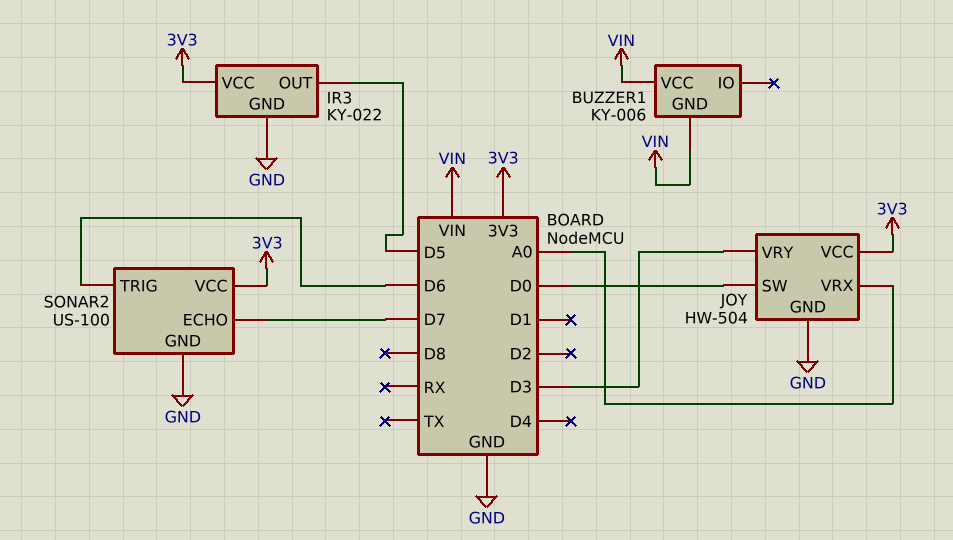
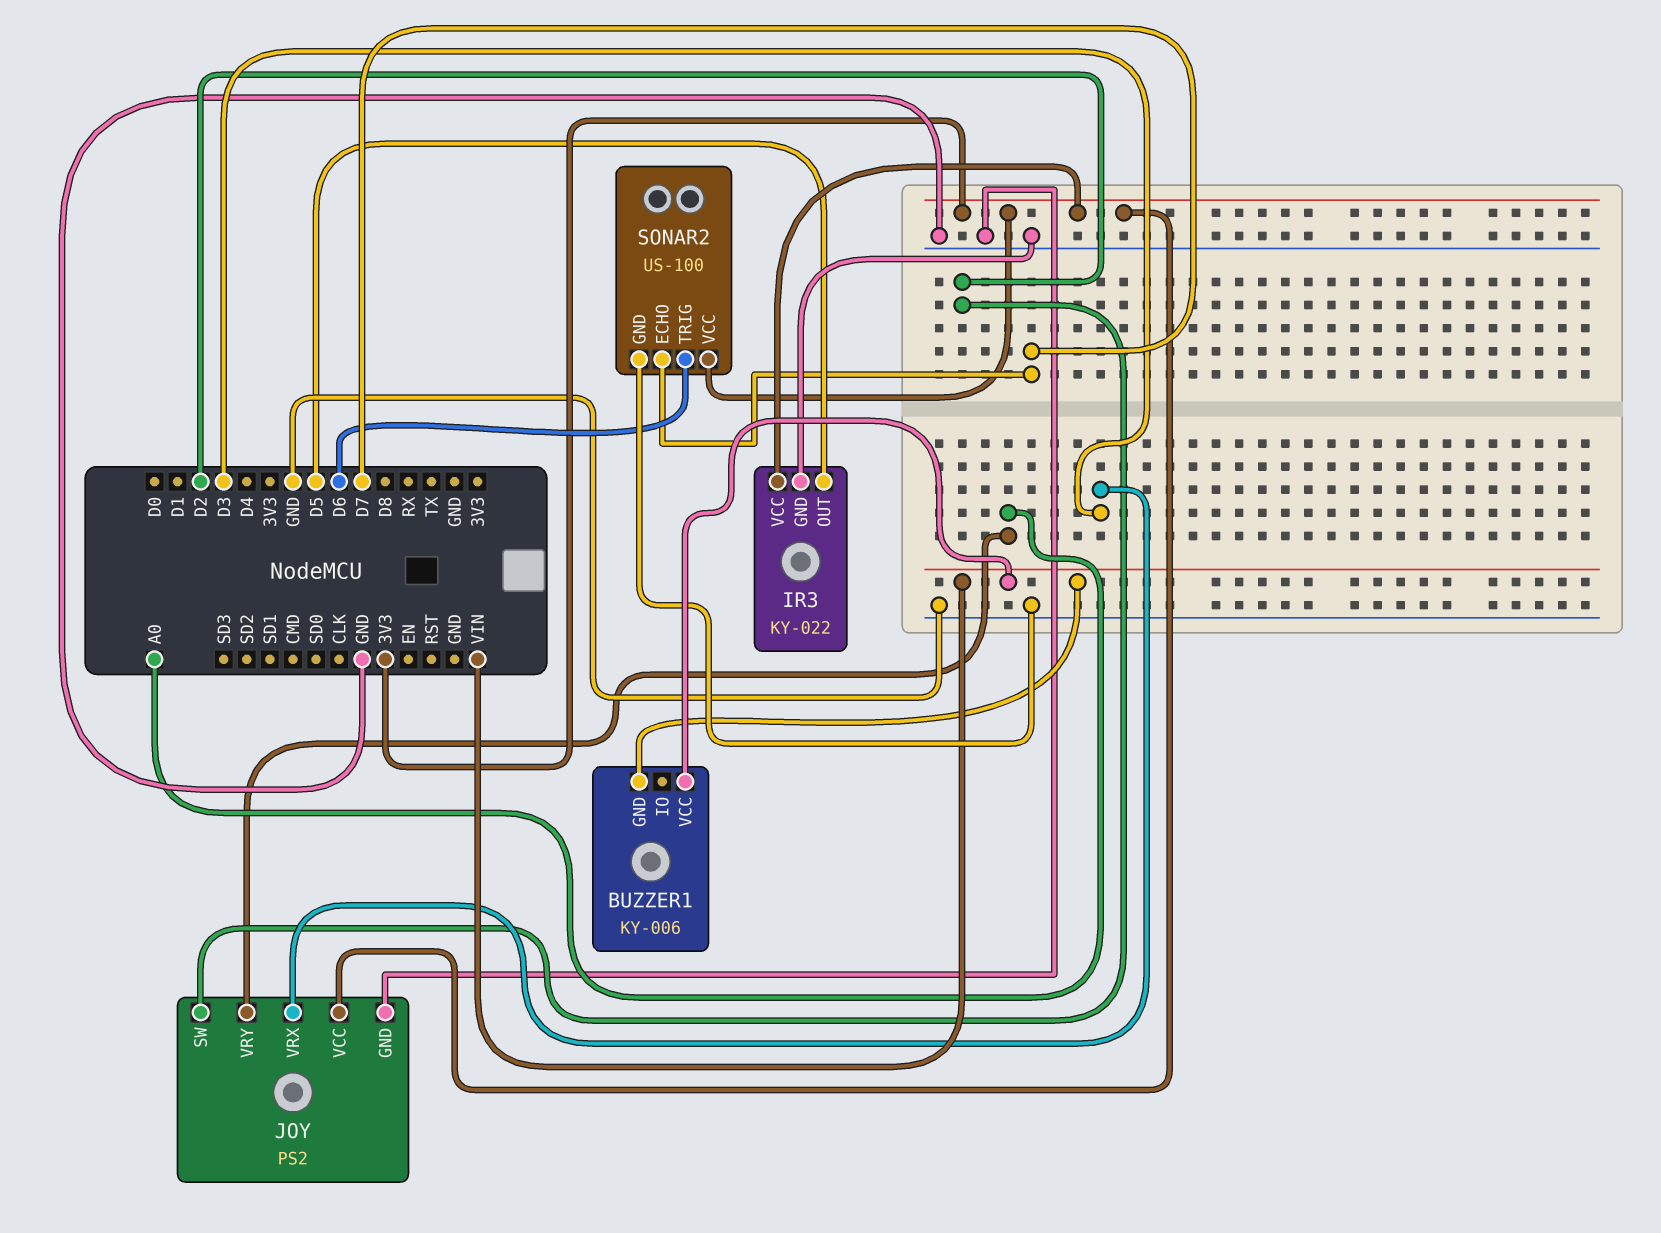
JOY: HW-504 -> PS2
JOY pin SW: D0 -> D2
JOY pin VRX: A0 -> D3
JOY pin VRY: D3 -> A0

